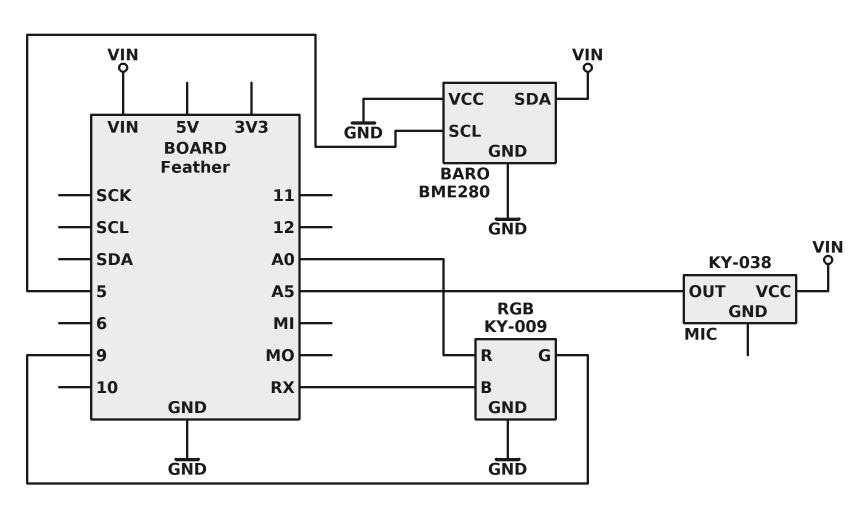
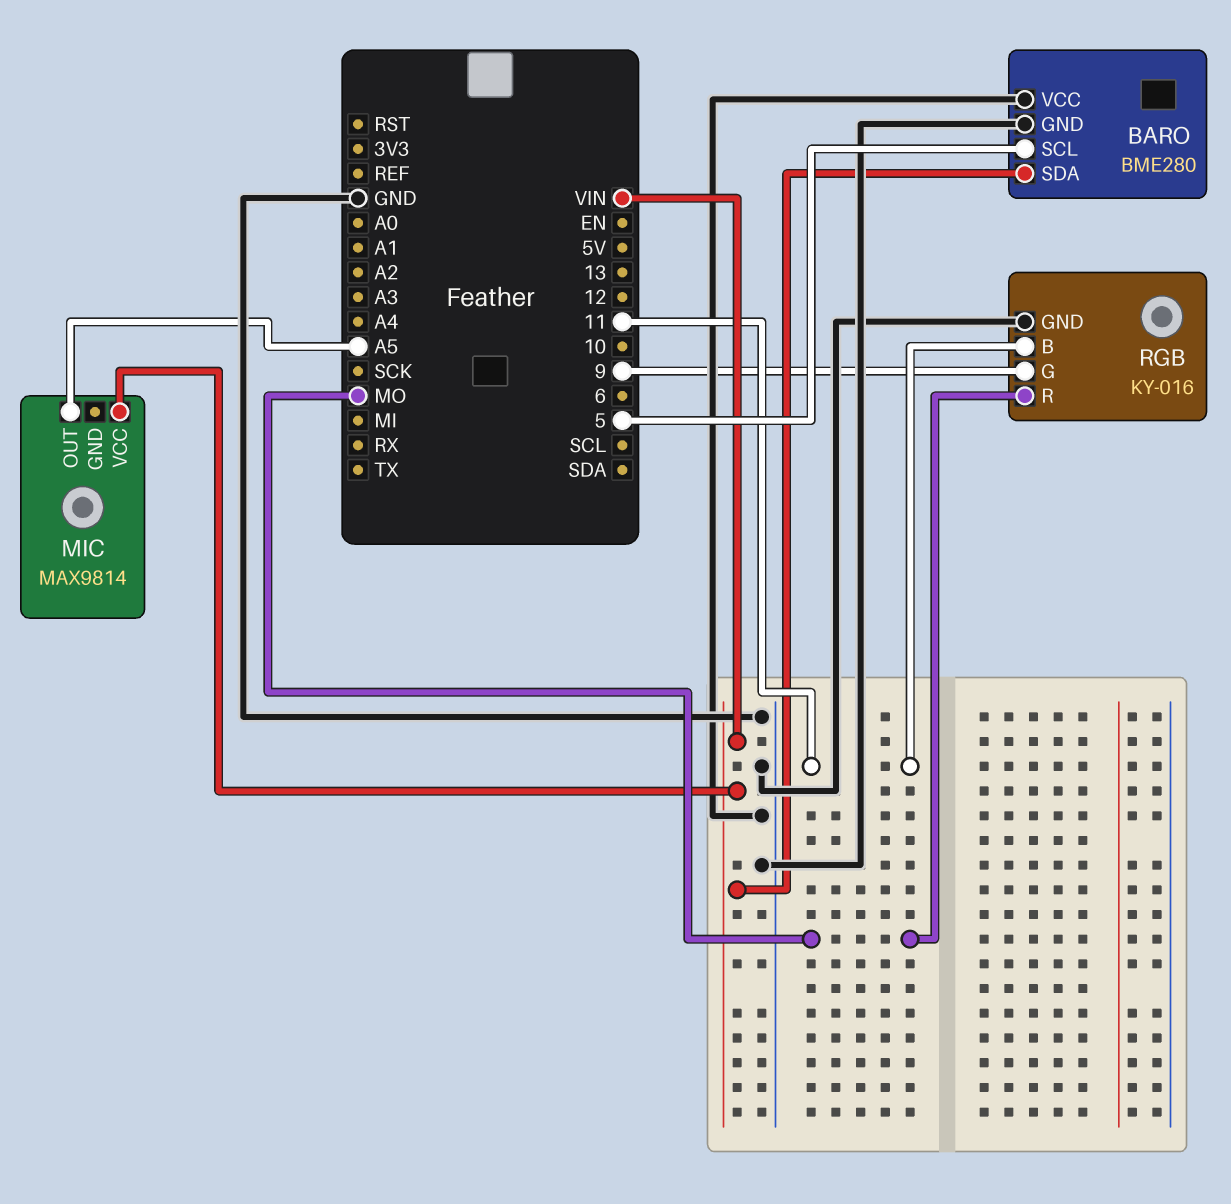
MIC: KY-038 -> MAX9814
RGB: KY-009 -> KY-016
RGB pin B: RX -> 11
RGB pin R: A0 -> MO

